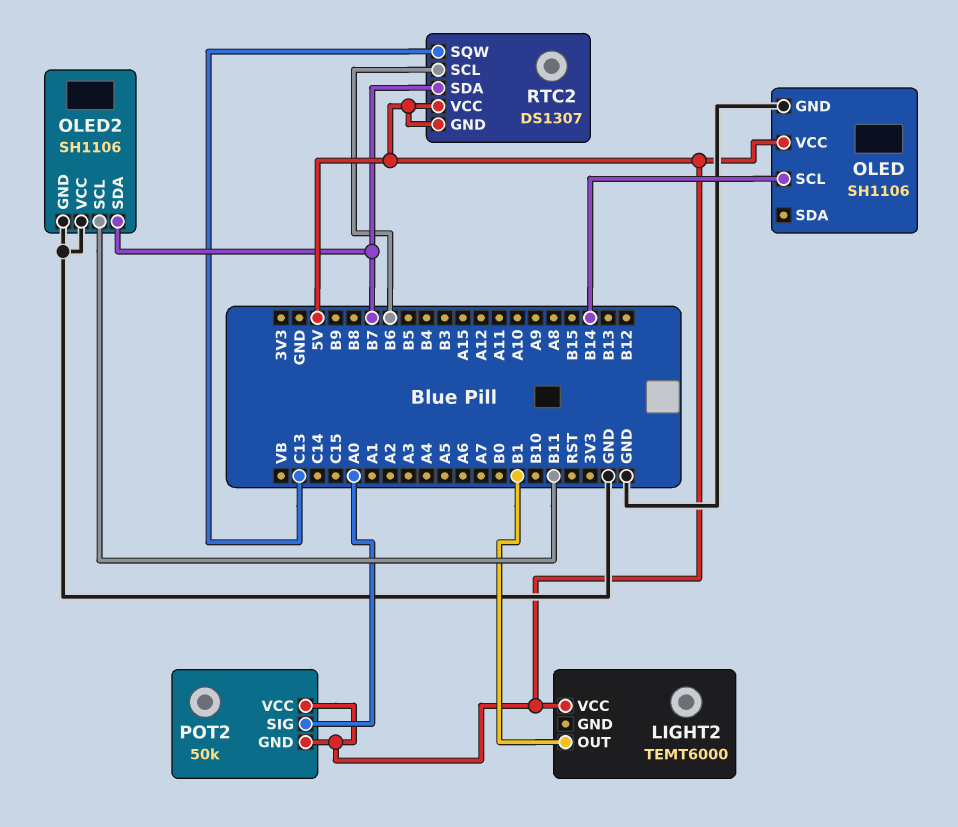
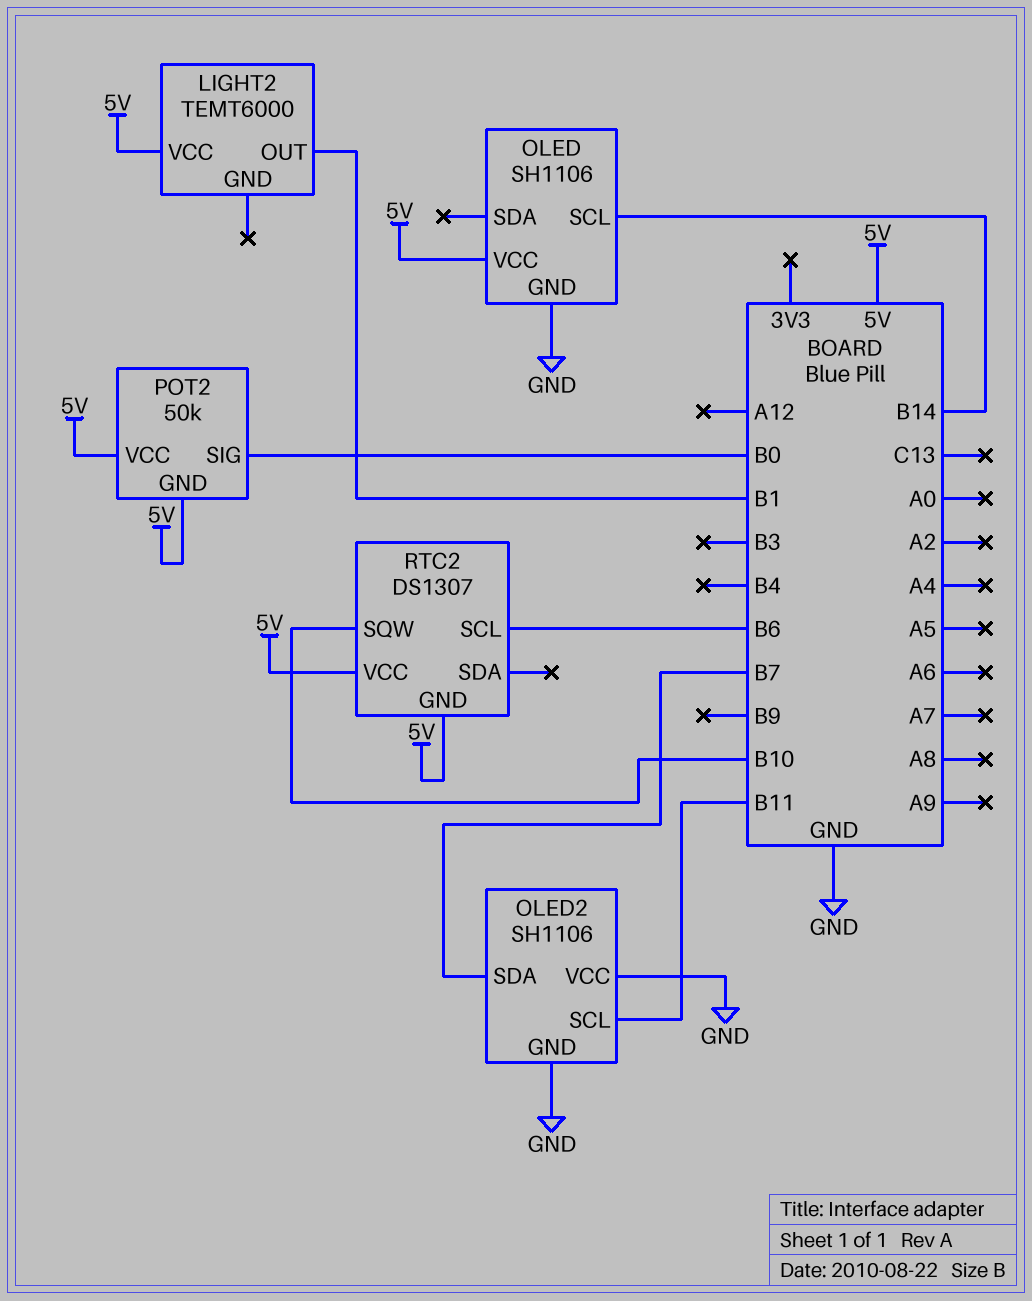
POT2 pin SIG: A0 -> B0
RTC2 pin SDA: B7 -> none
RTC2 pin SQW: C13 -> B10

